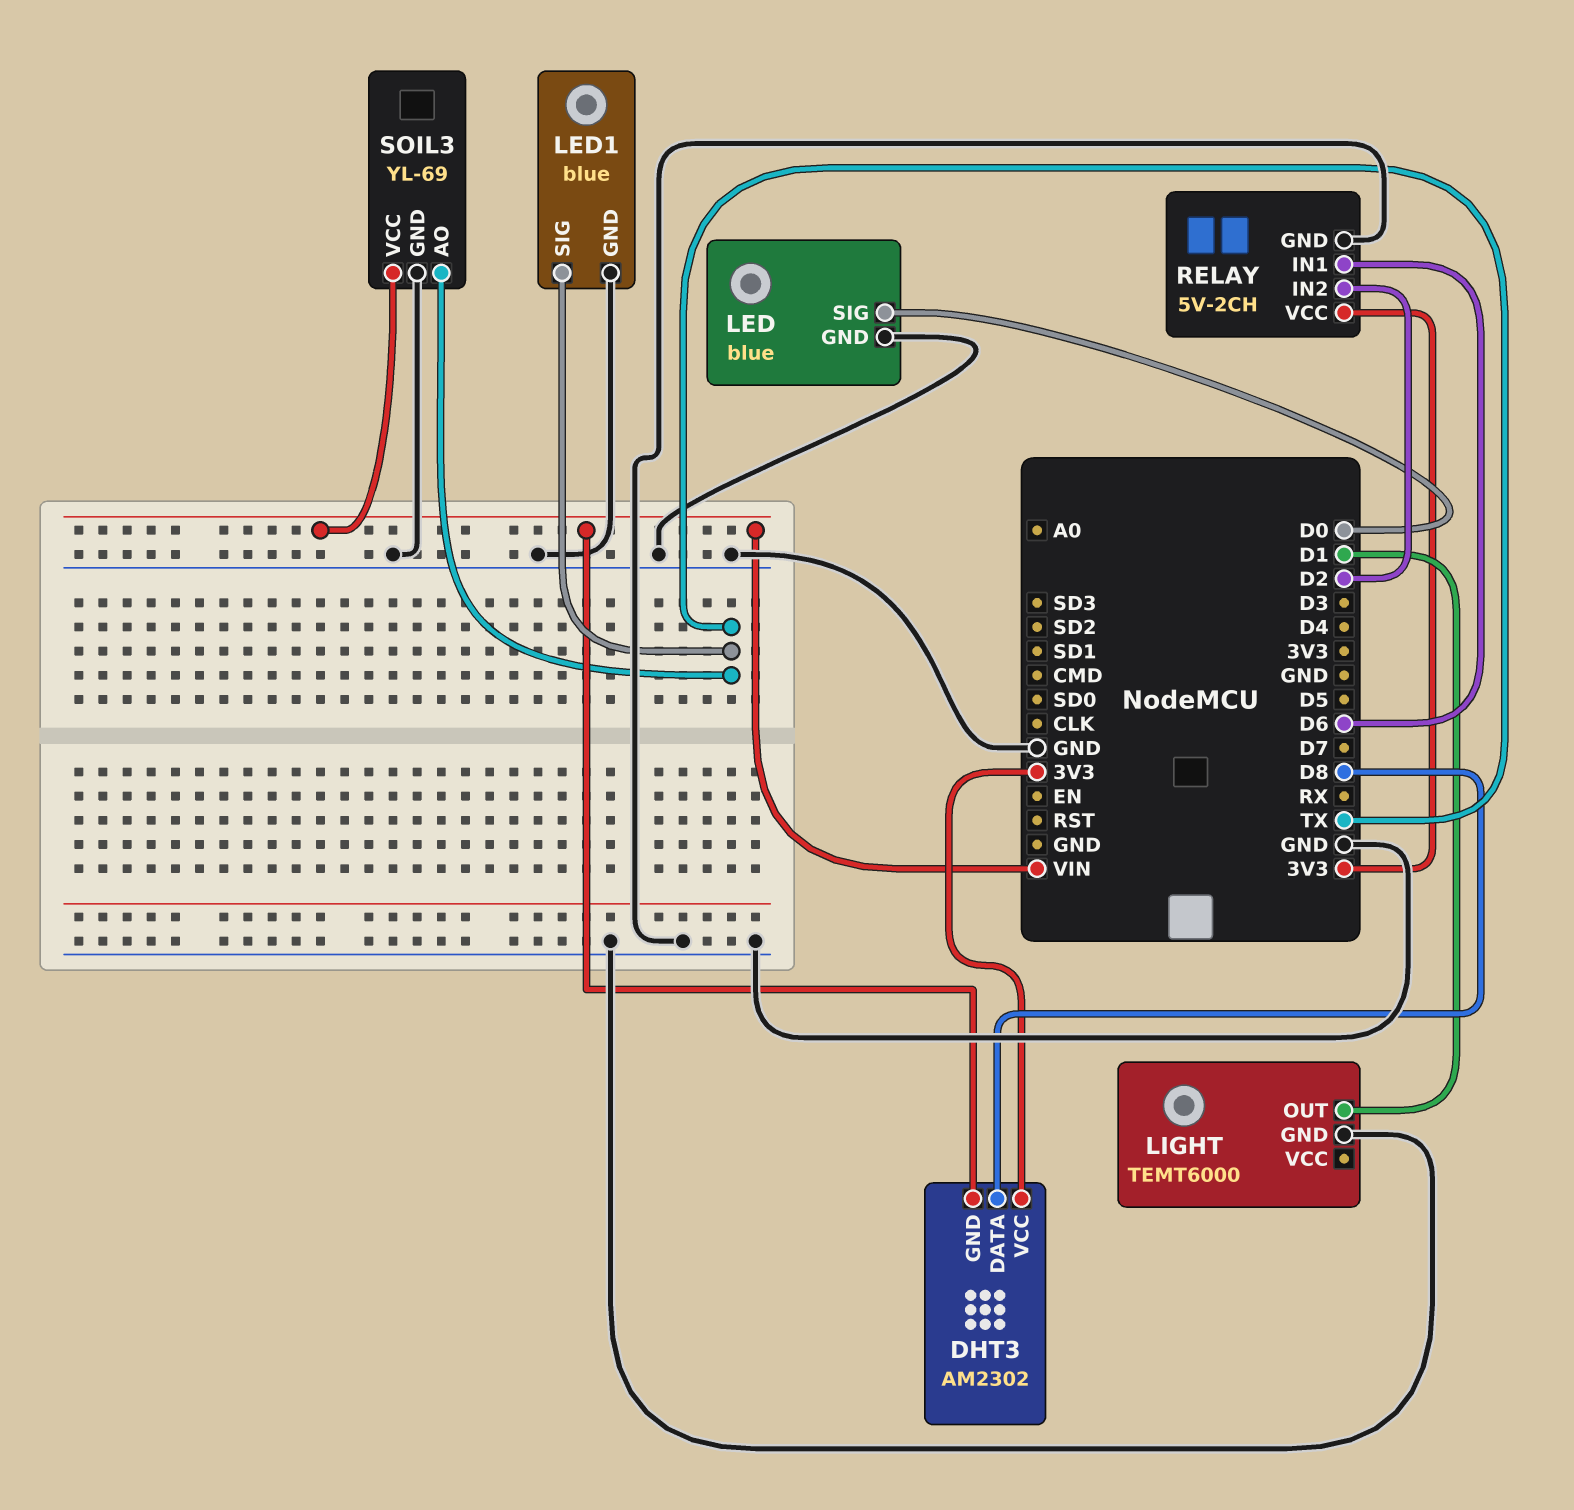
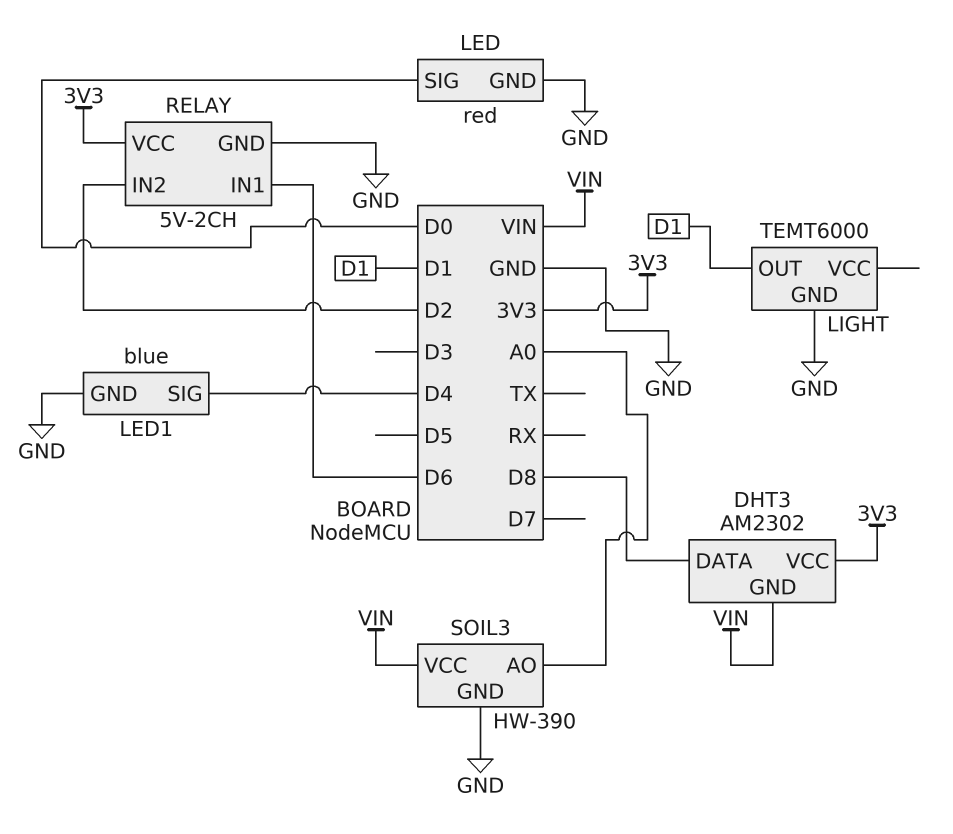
LED: blue -> red
LED1 pin SIG: TX -> D4
SOIL3: YL-69 -> HW-390
SOIL3 pin AO: TX -> A0

